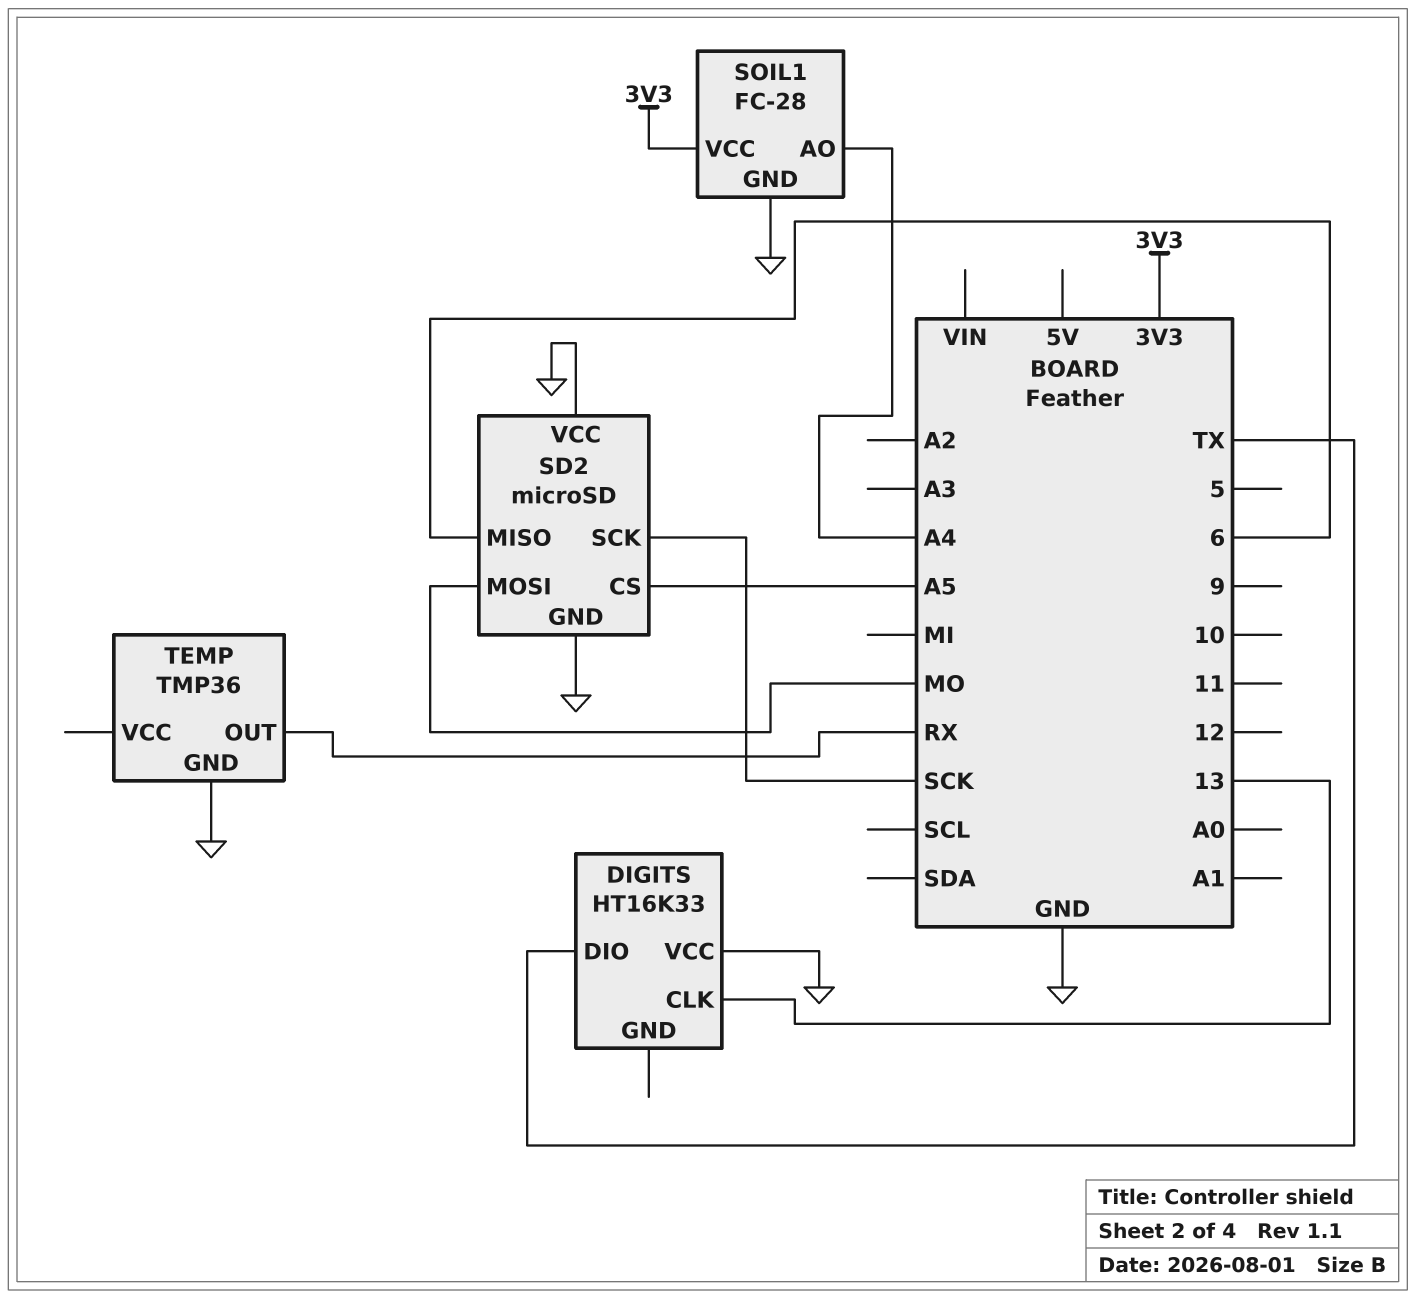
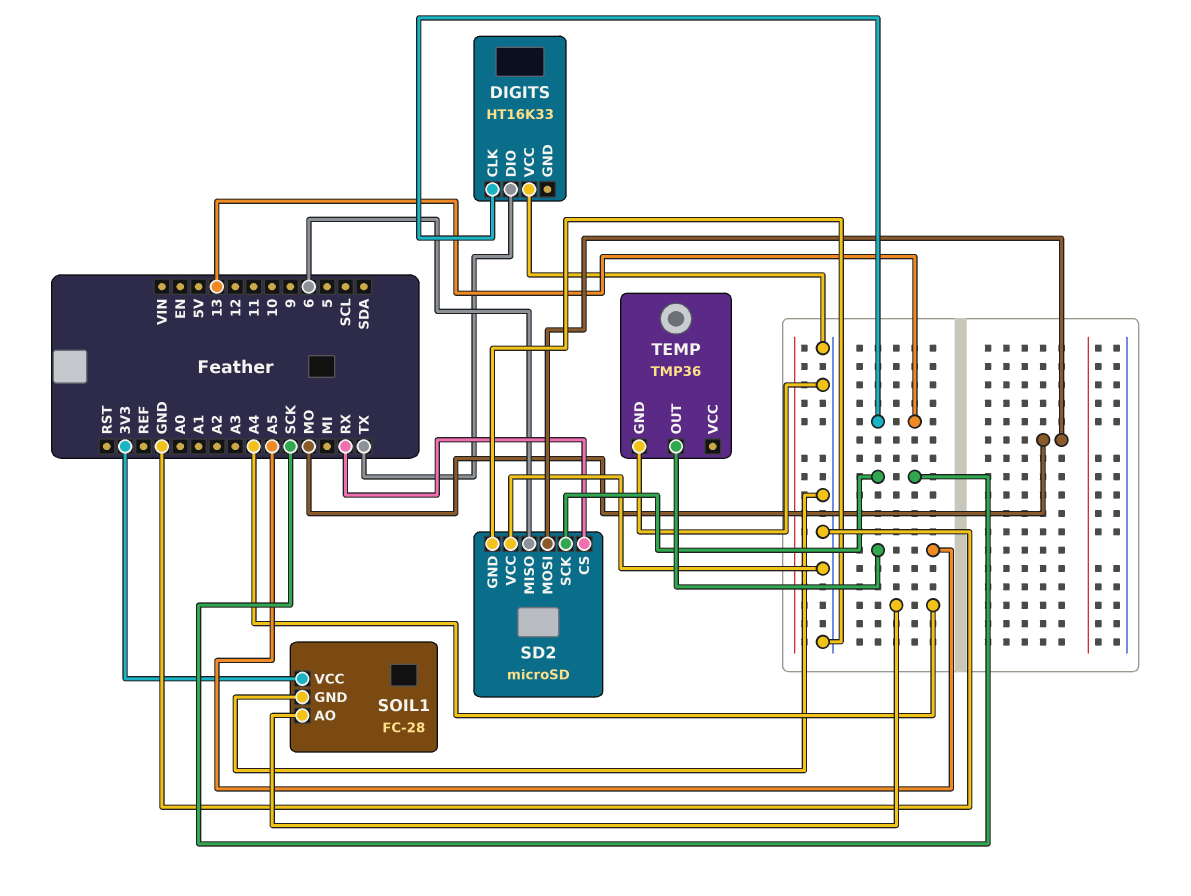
SD2 pin CS: A5 -> RX
TEMP pin OUT: RX -> A5

